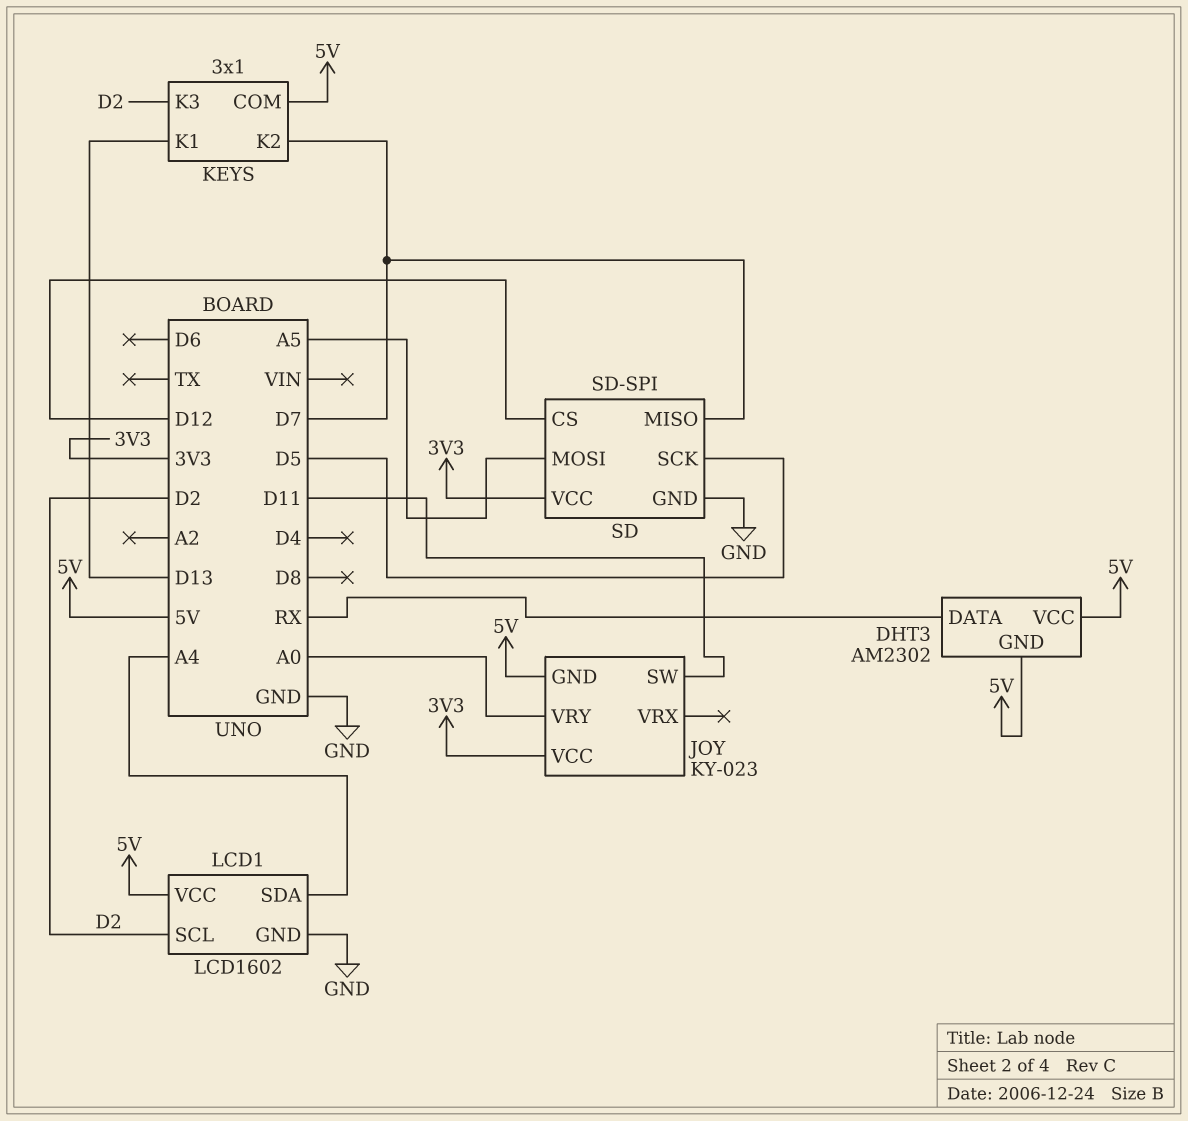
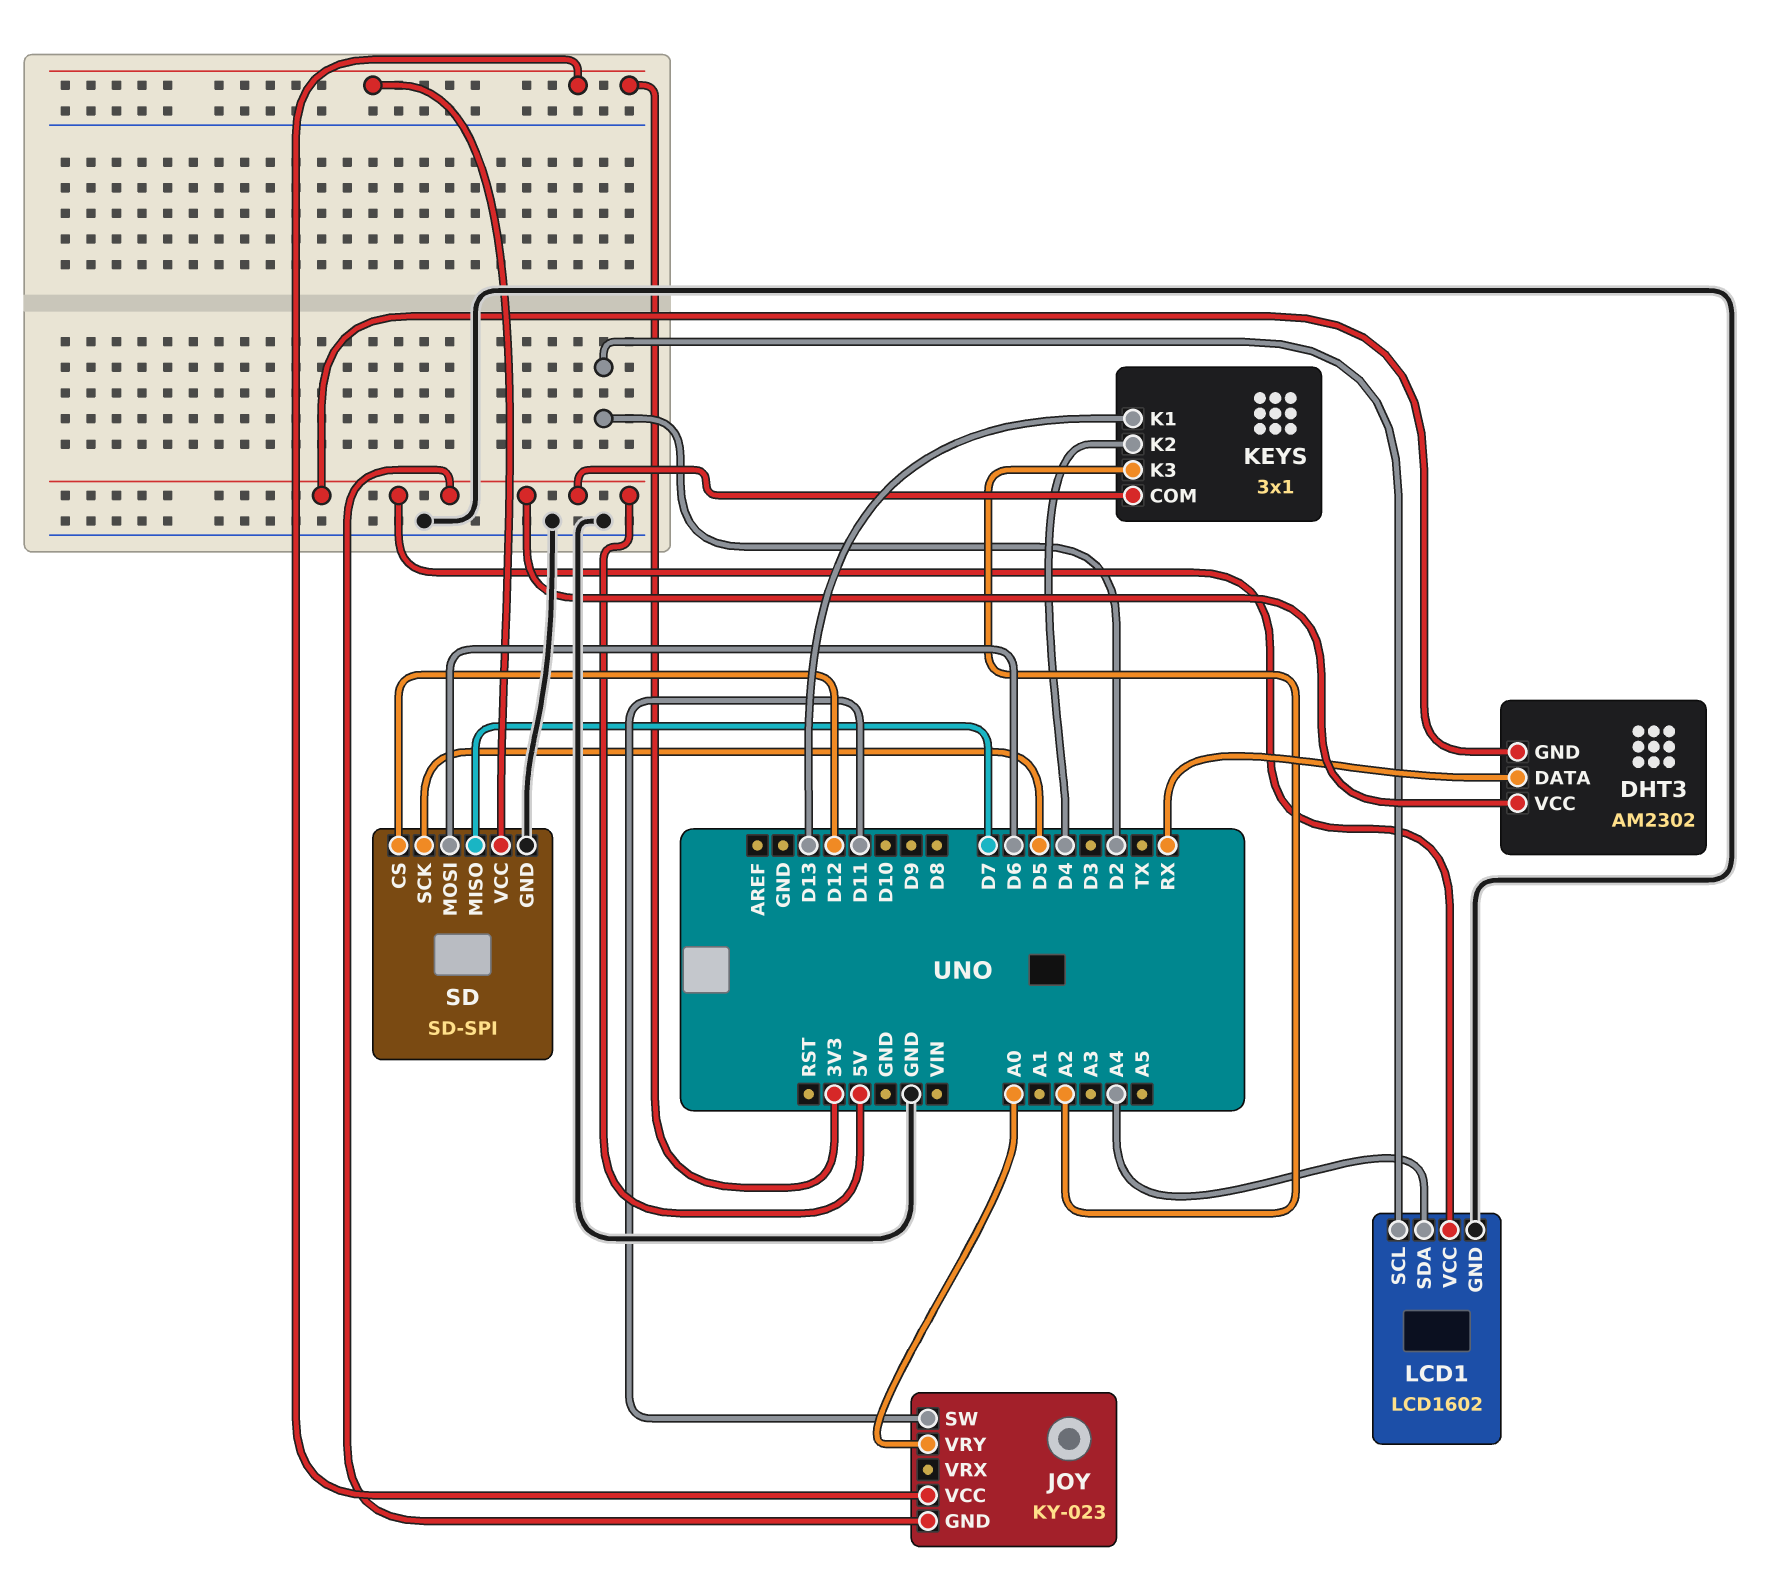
KEYS pin K2: D7 -> D4
KEYS pin K3: D2 -> A2
SD pin MOSI: A5 -> D6

